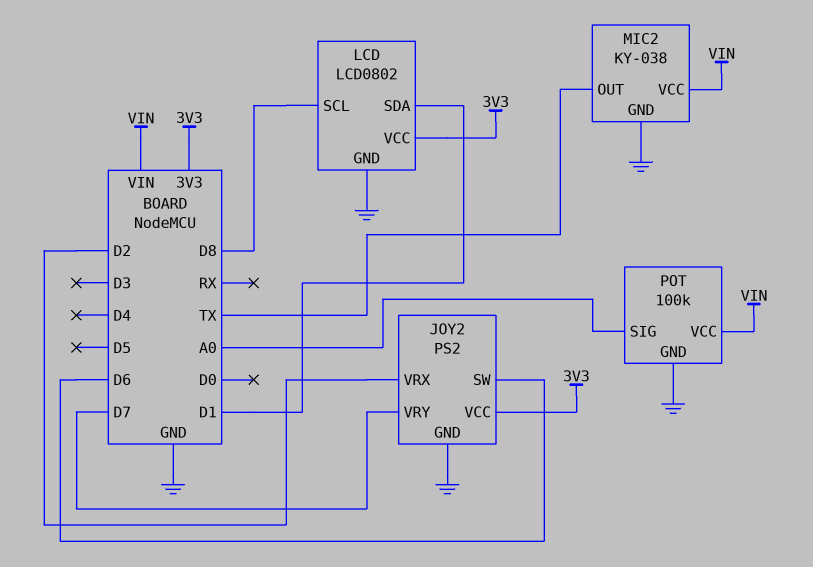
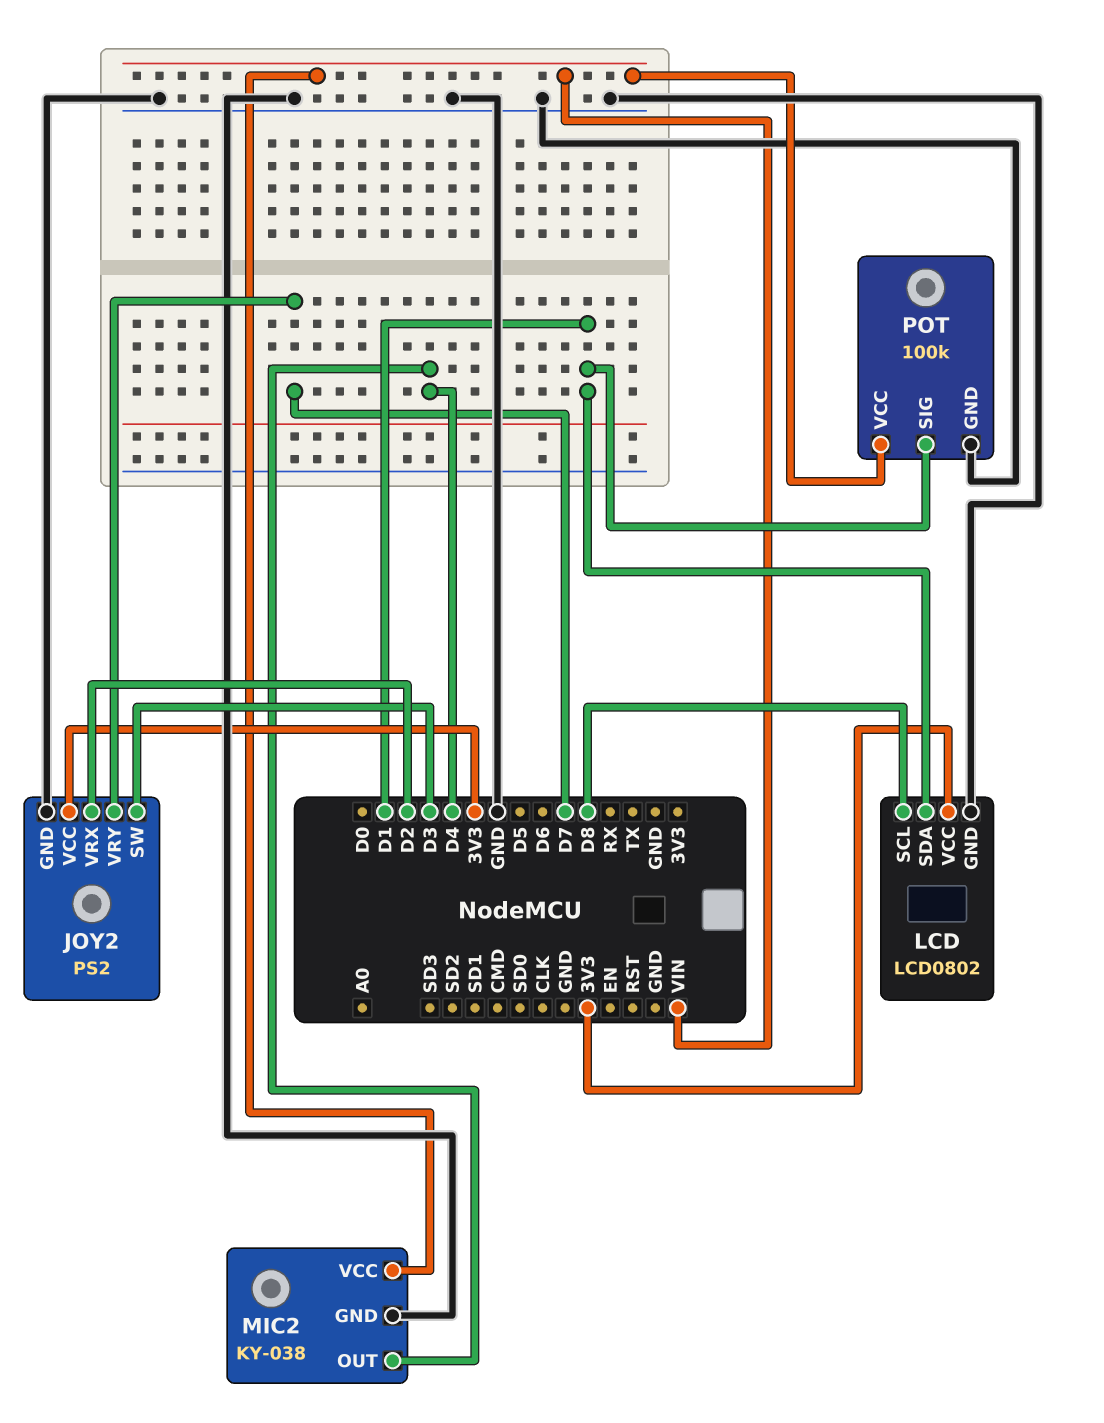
JOY2 pin SW: D6 -> D3
MIC2 pin OUT: TX -> D4
POT pin SIG: A0 -> D1

